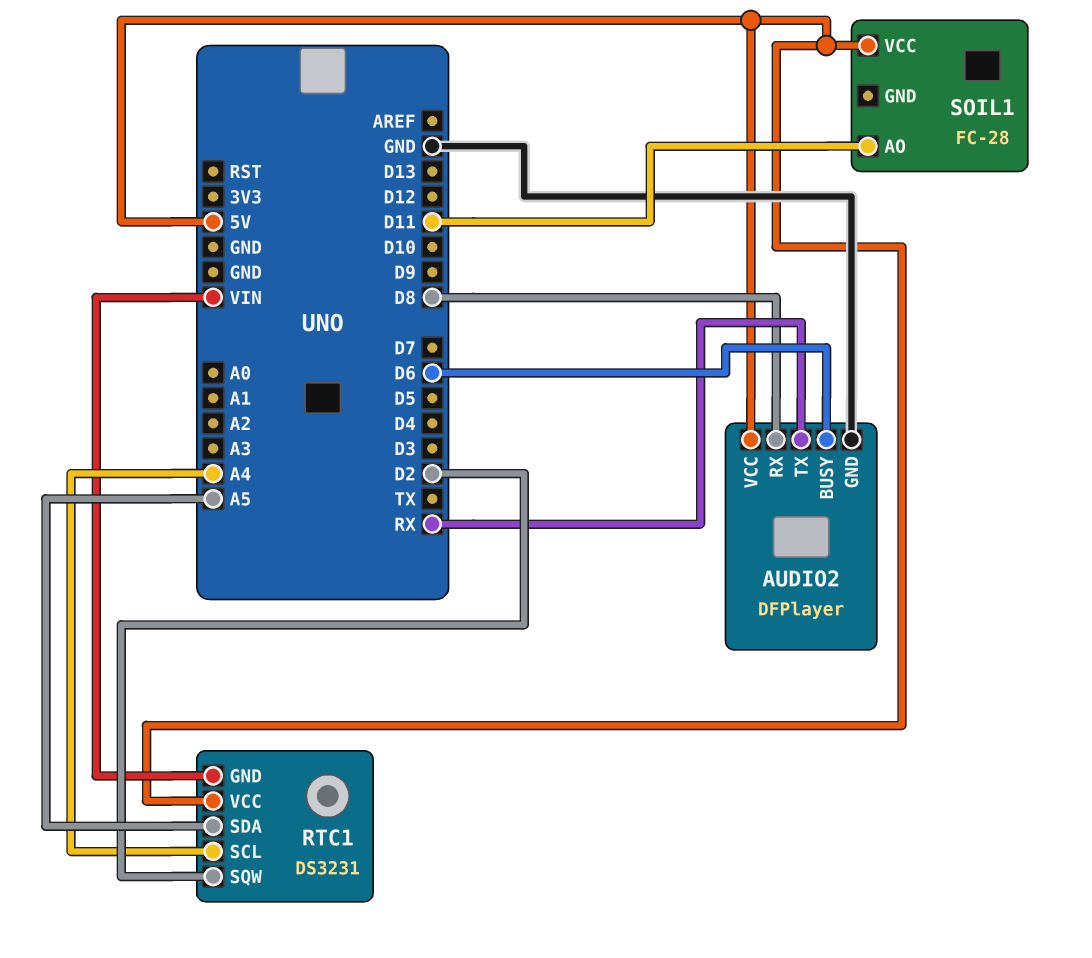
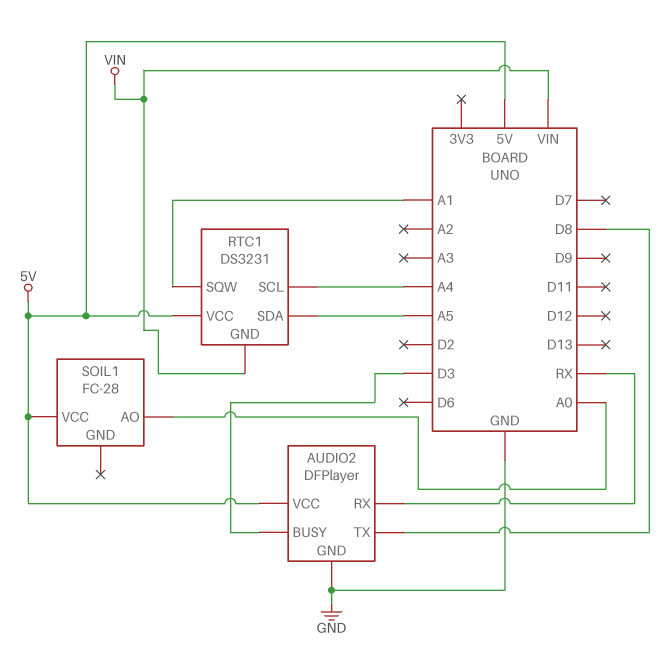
AUDIO2 pin BUSY: D6 -> D3
AUDIO2 pin RX: D8 -> RX
AUDIO2 pin TX: RX -> D8
RTC1 pin SQW: D2 -> A1
SOIL1 pin AO: D11 -> A0

